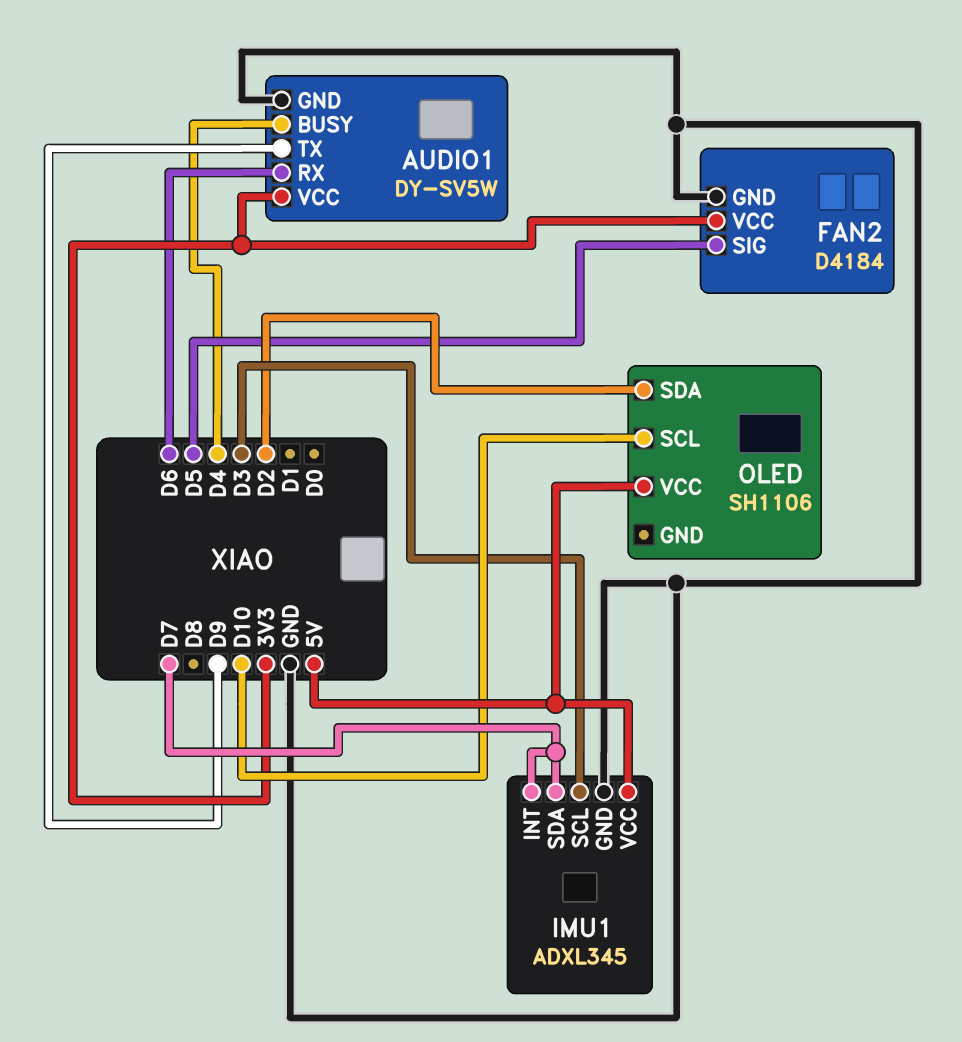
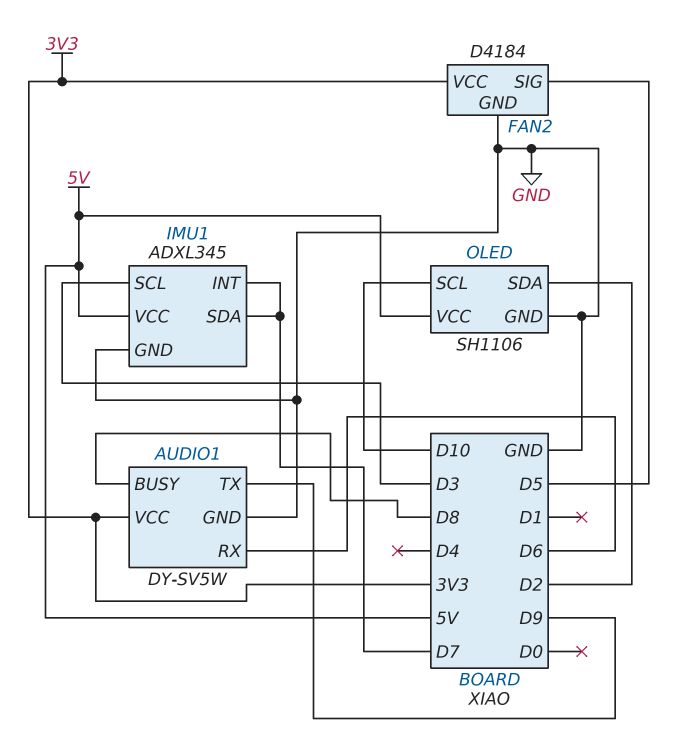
AUDIO1 pin BUSY: D4 -> D8
OLED pin GND: none -> GND

